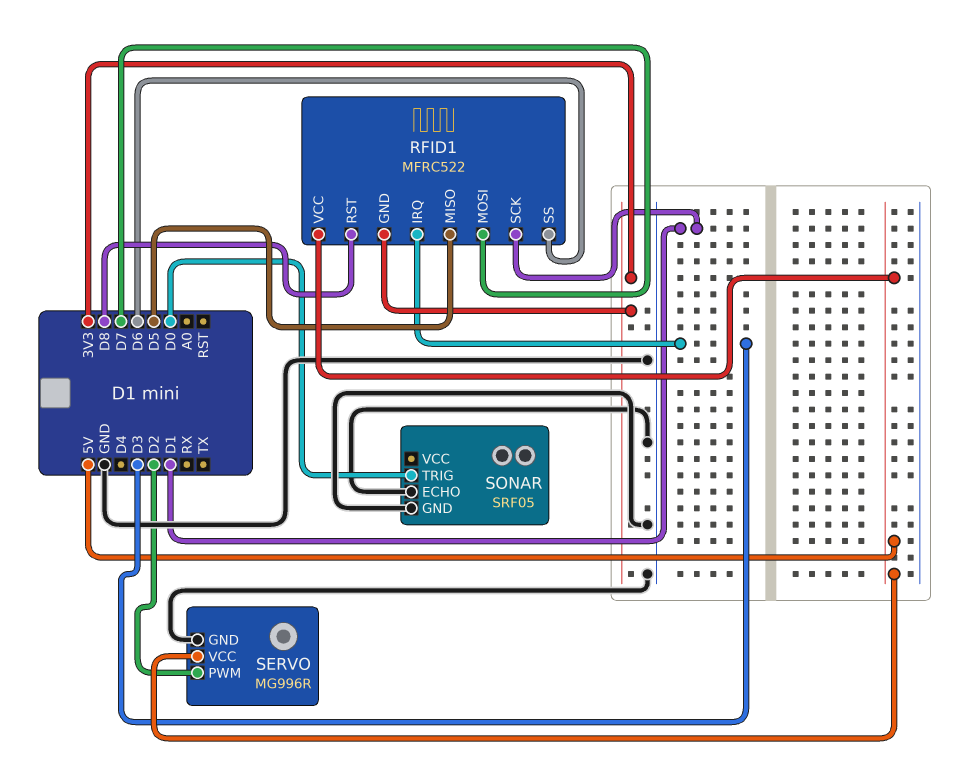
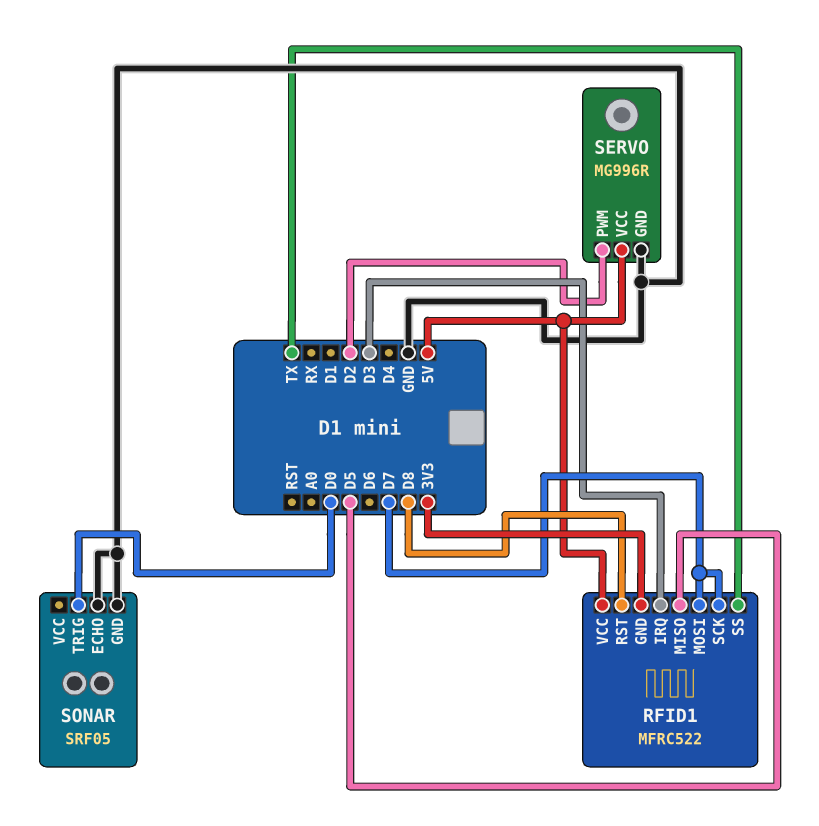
RFID1 pin SCK: D1 -> D7
RFID1 pin SS: D6 -> TX

